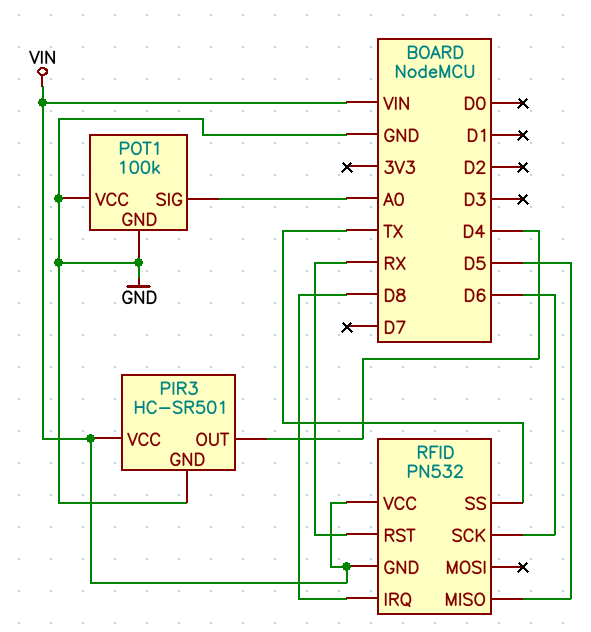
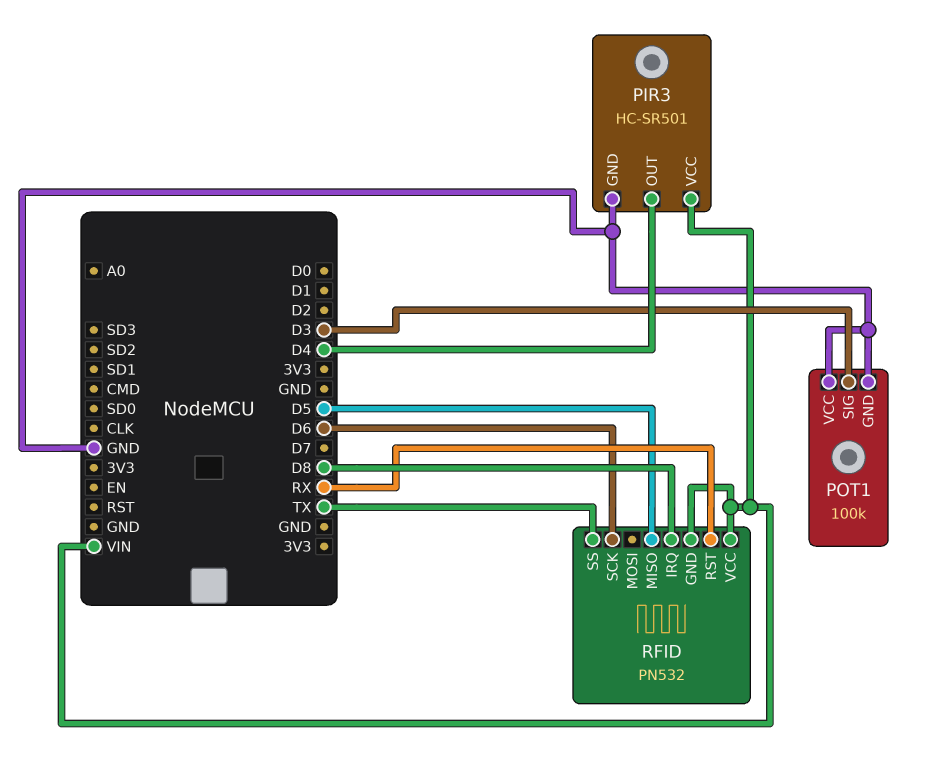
POT1 pin SIG: A0 -> D3

